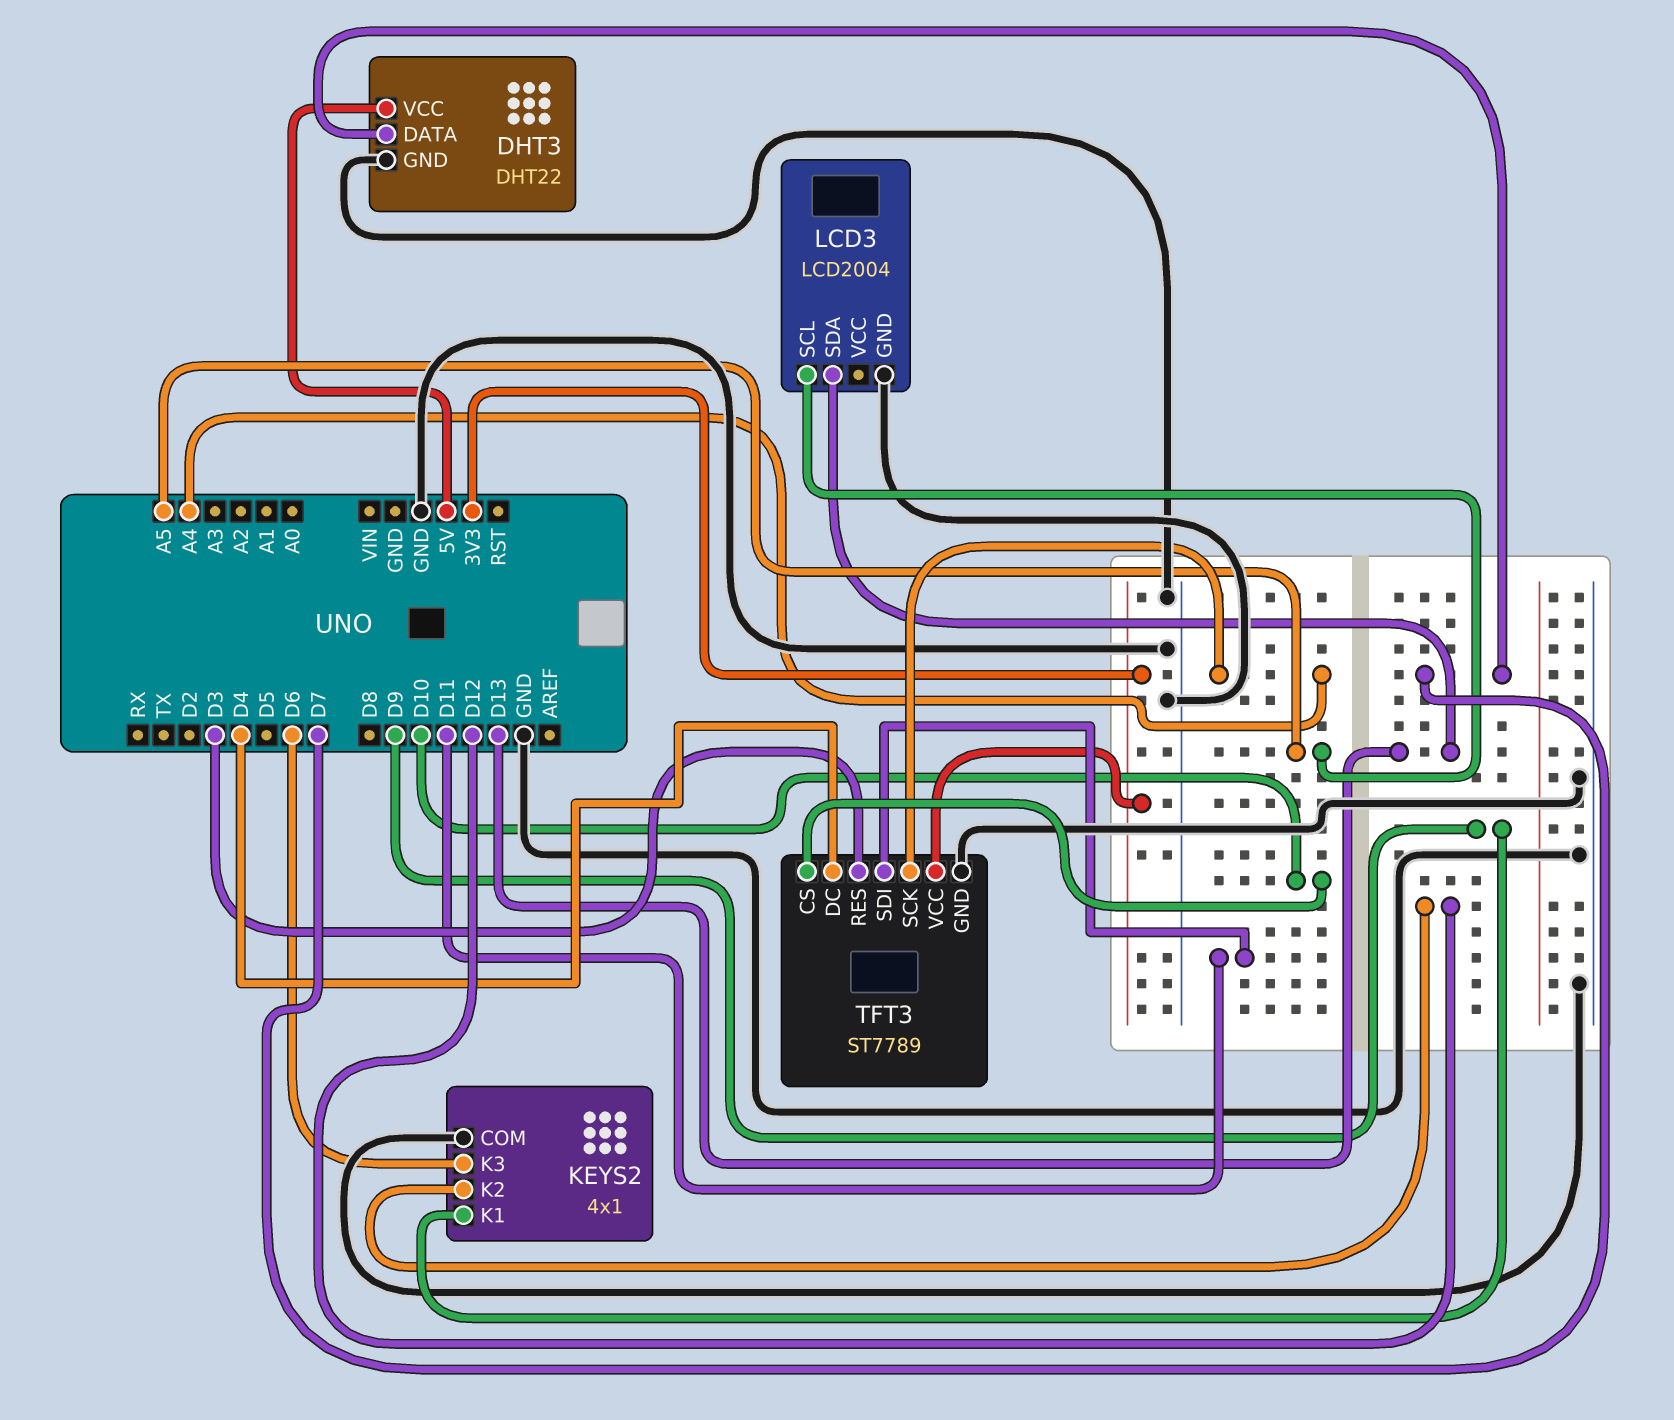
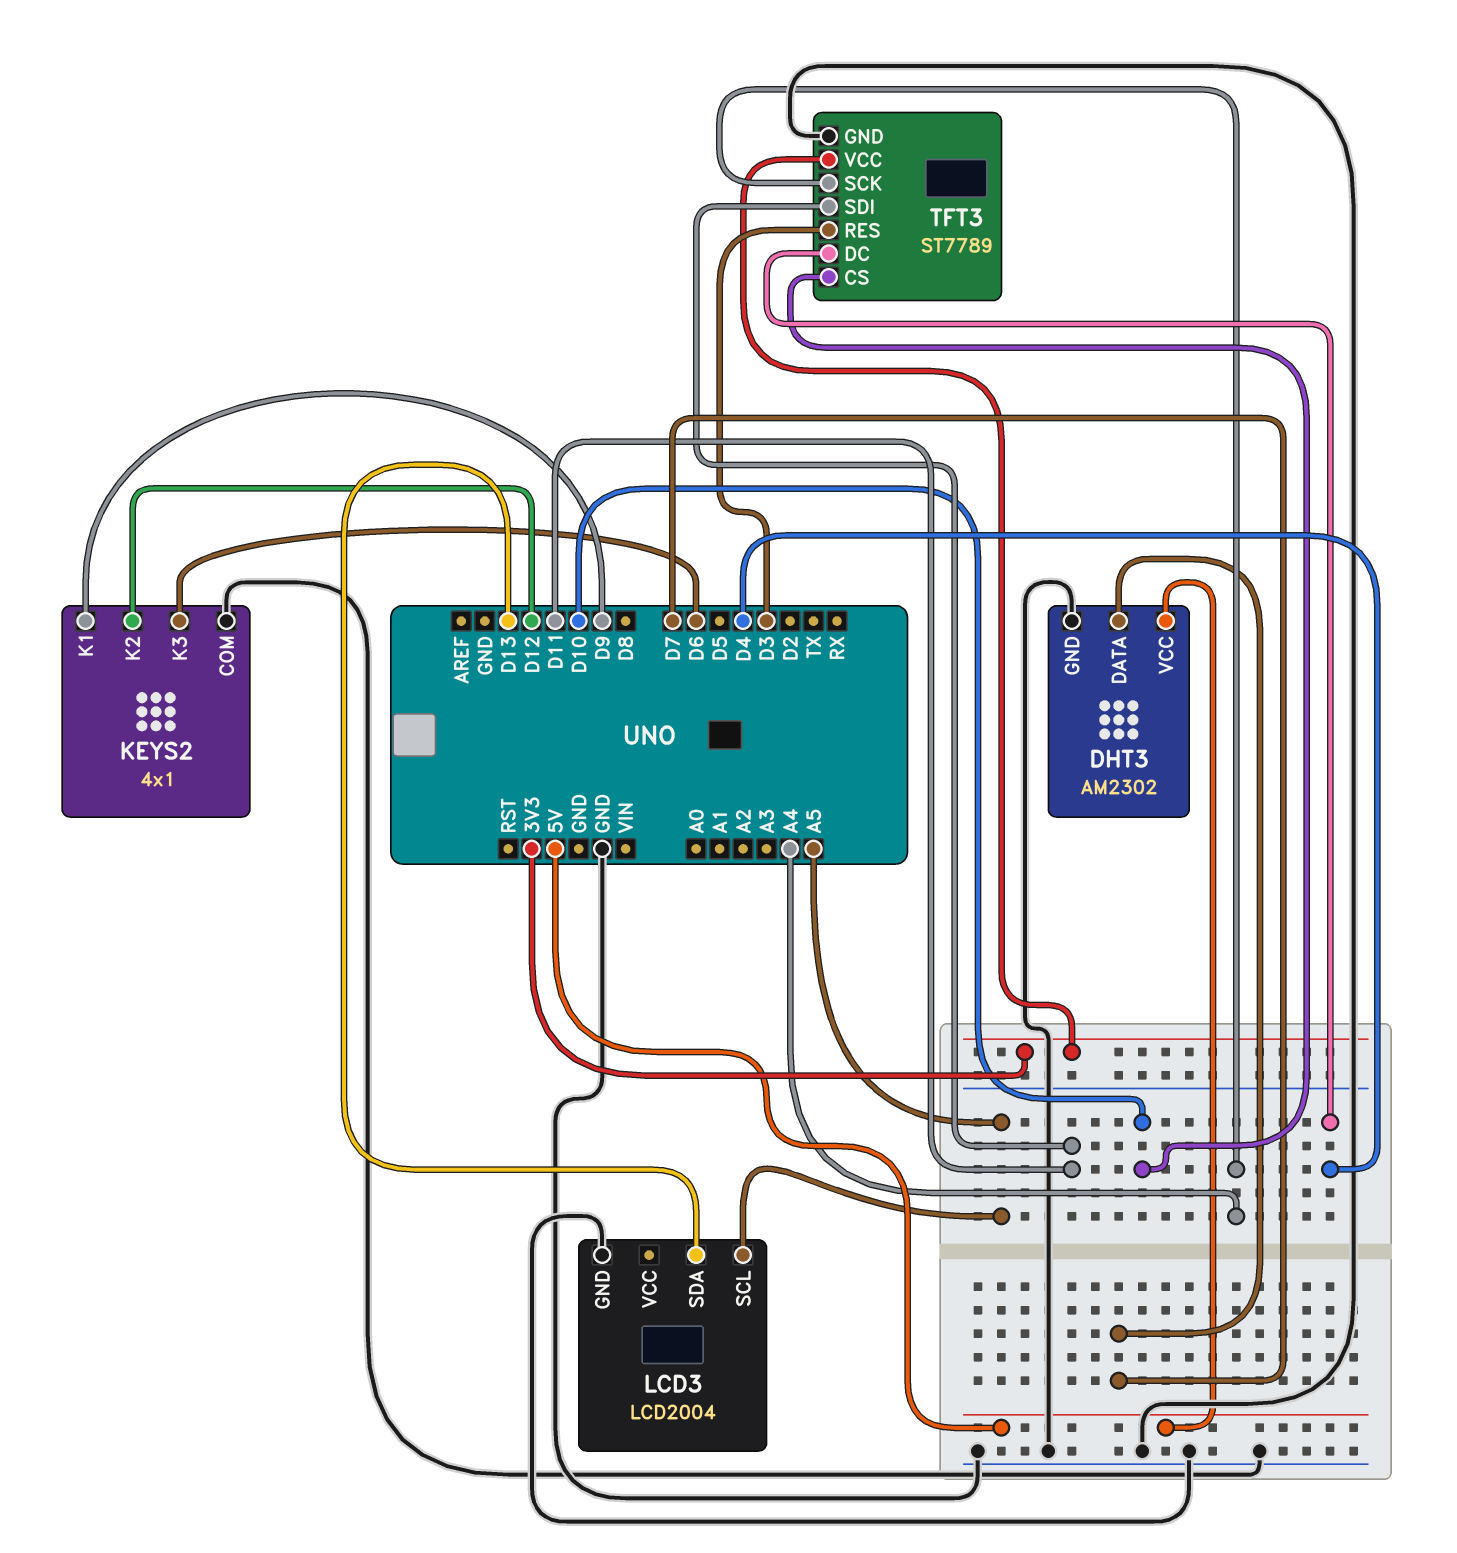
DHT3: DHT22 -> AM2302

